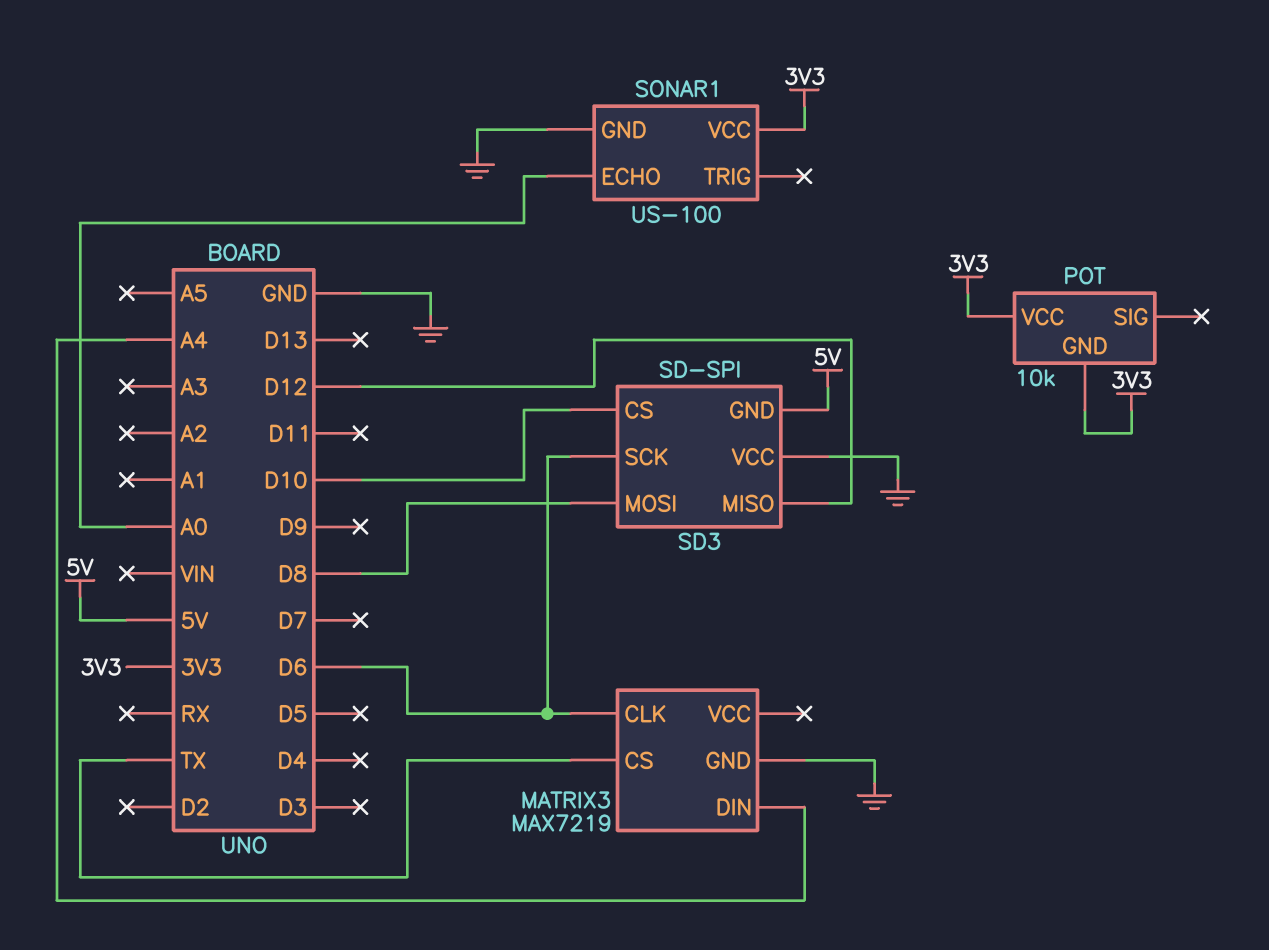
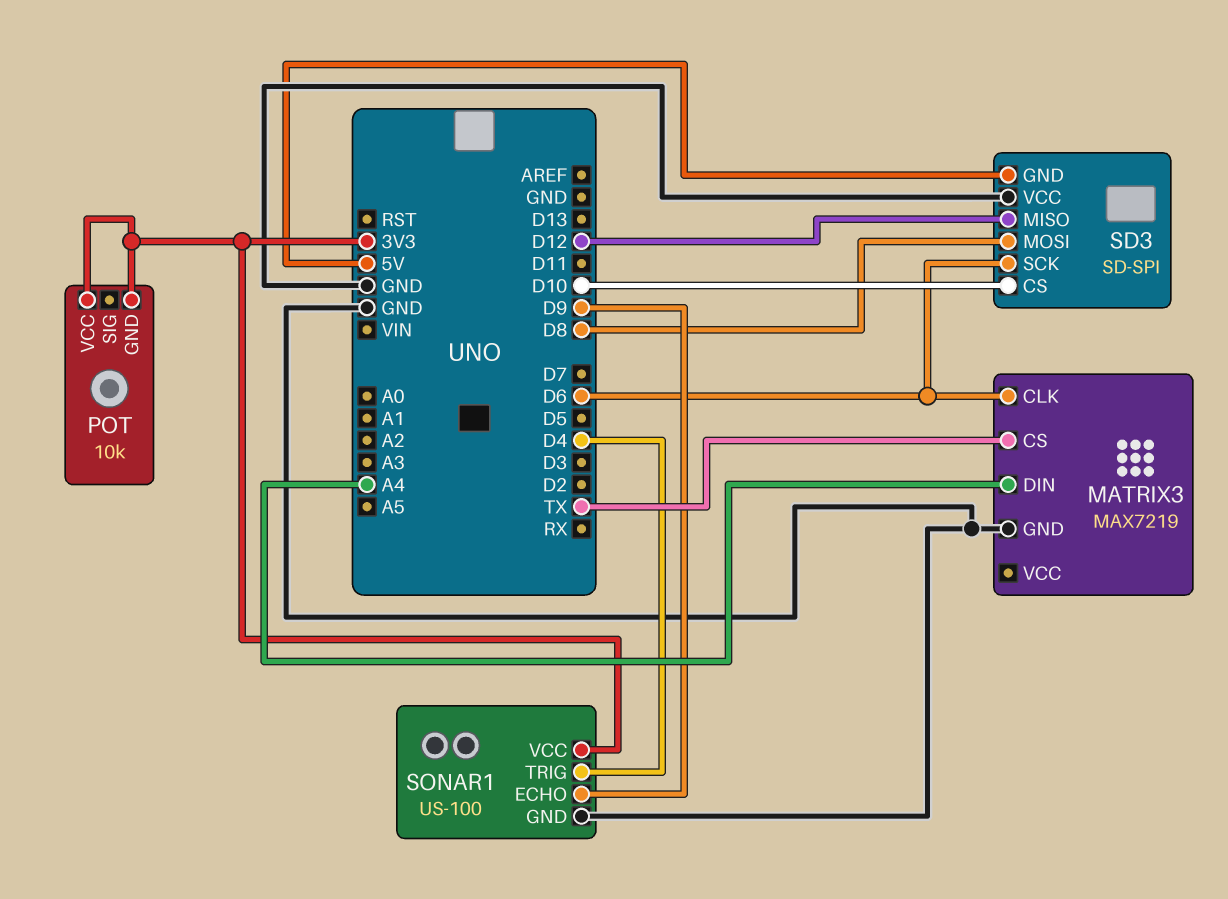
SONAR1 pin ECHO: A0 -> D9
SONAR1 pin TRIG: none -> D4

